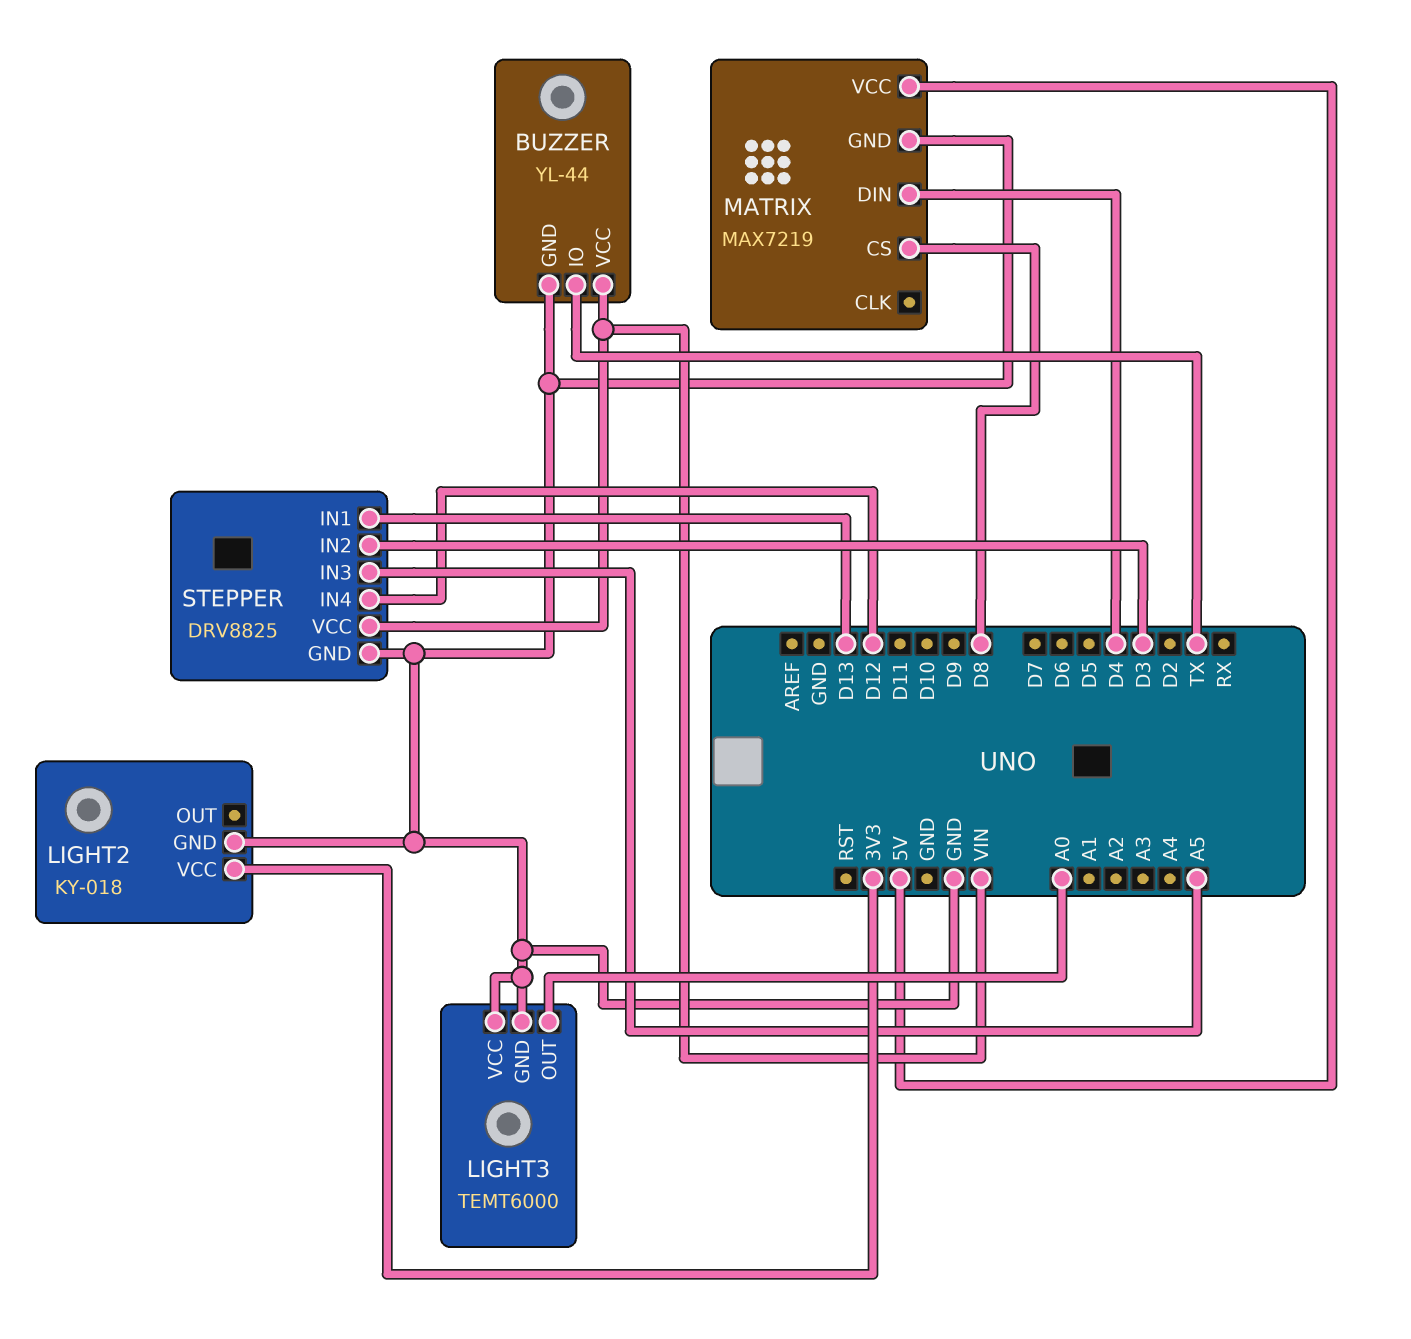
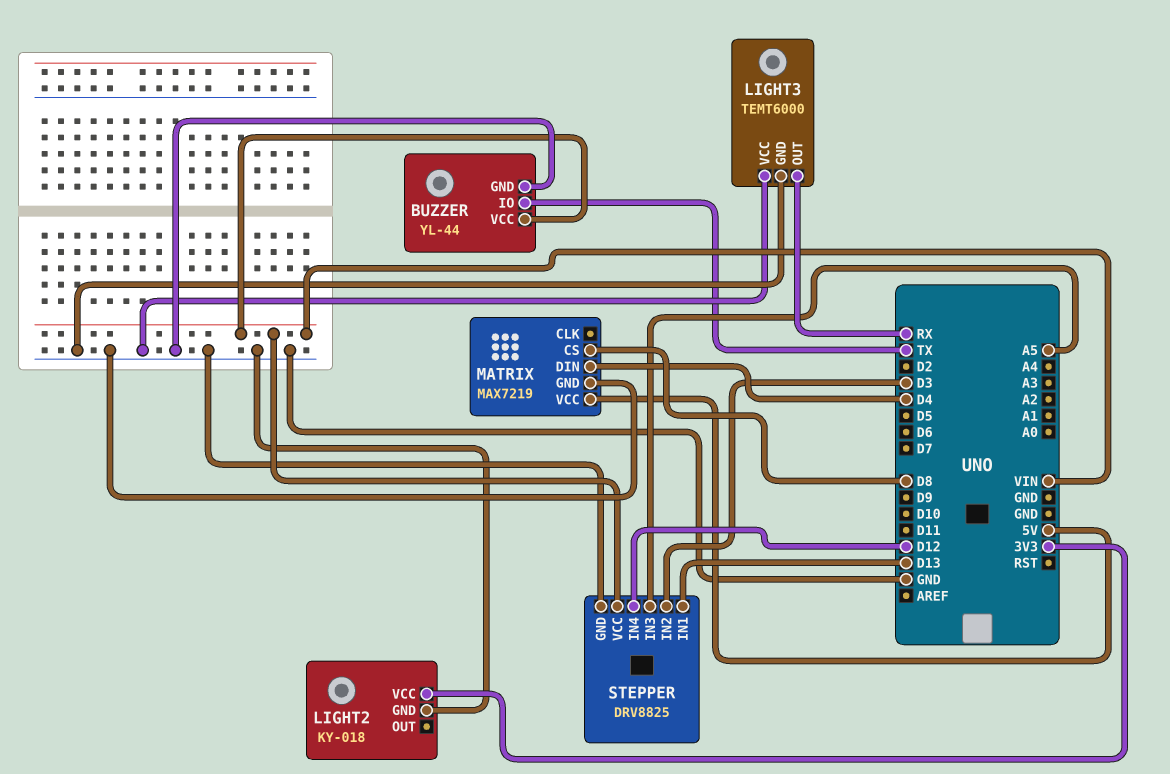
LIGHT3 pin OUT: A0 -> RX

